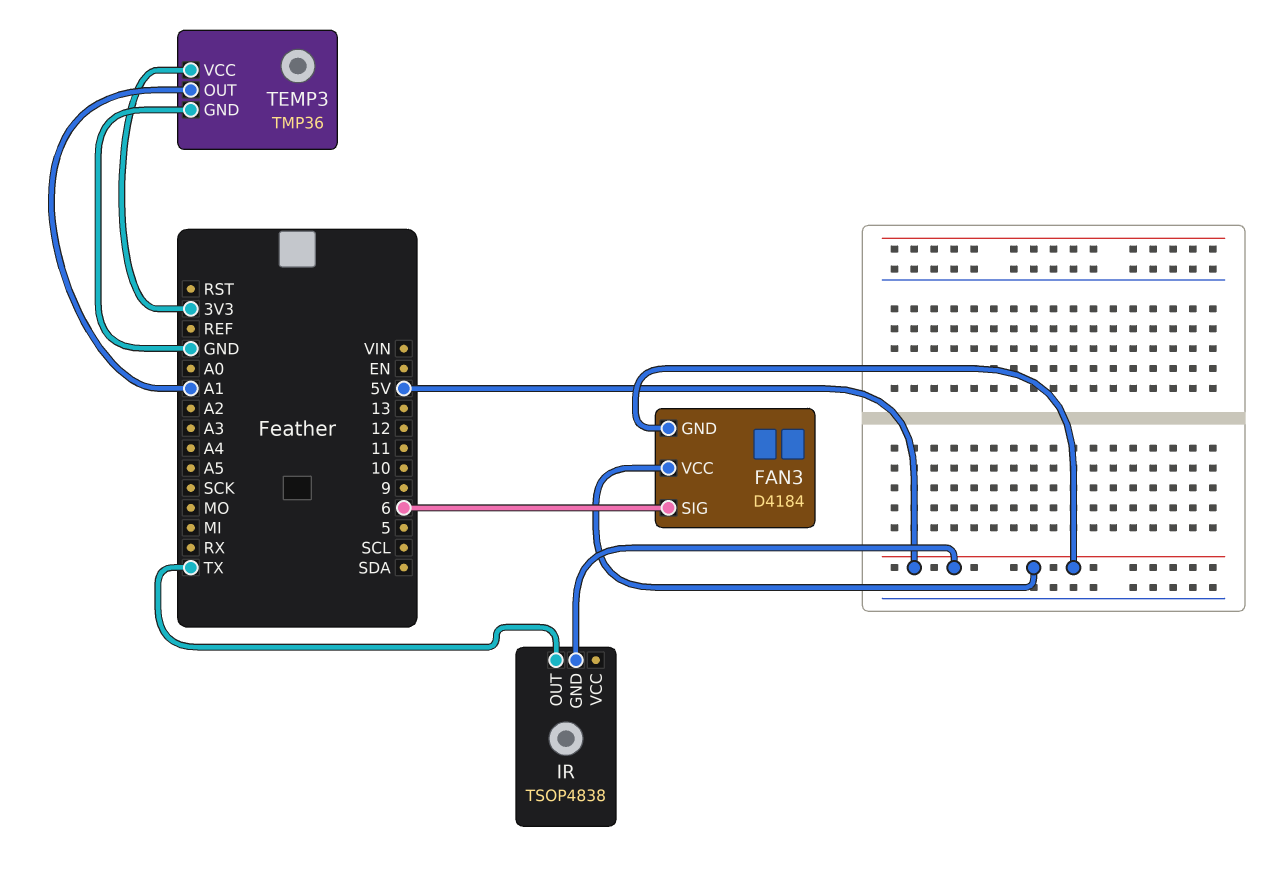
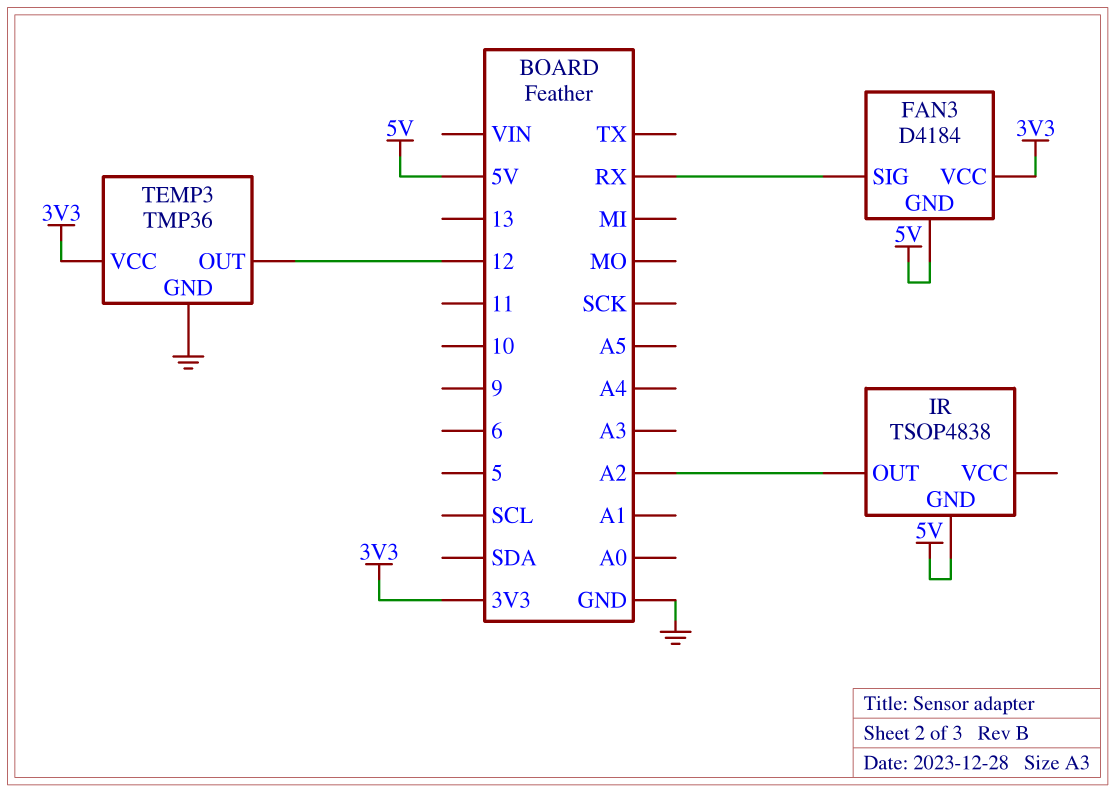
FAN3 pin SIG: 6 -> RX
FAN3 pin VCC: 5V -> 3V3
IR pin OUT: TX -> A2
TEMP3 pin OUT: A1 -> 12

